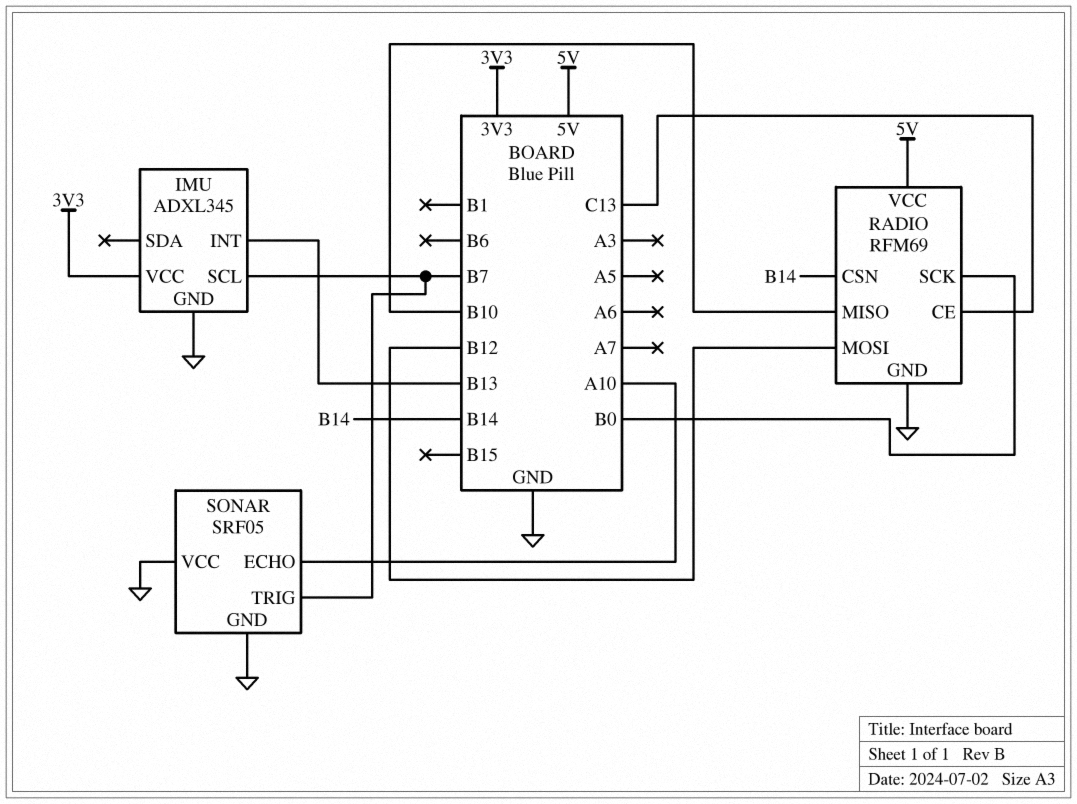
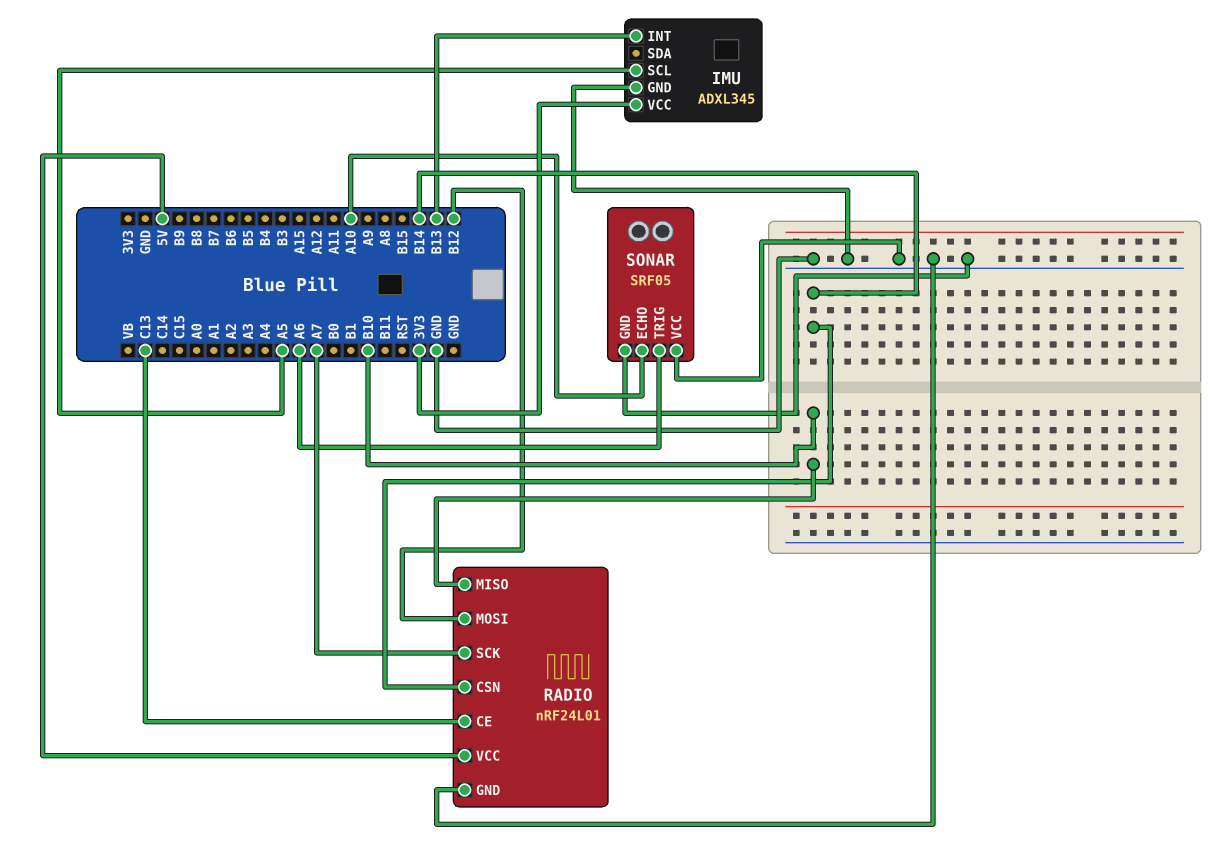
IMU pin SCL: B7 -> A5
RADIO: RFM69 -> nRF24L01
RADIO pin SCK: B0 -> A7
SONAR pin TRIG: B7 -> A6

